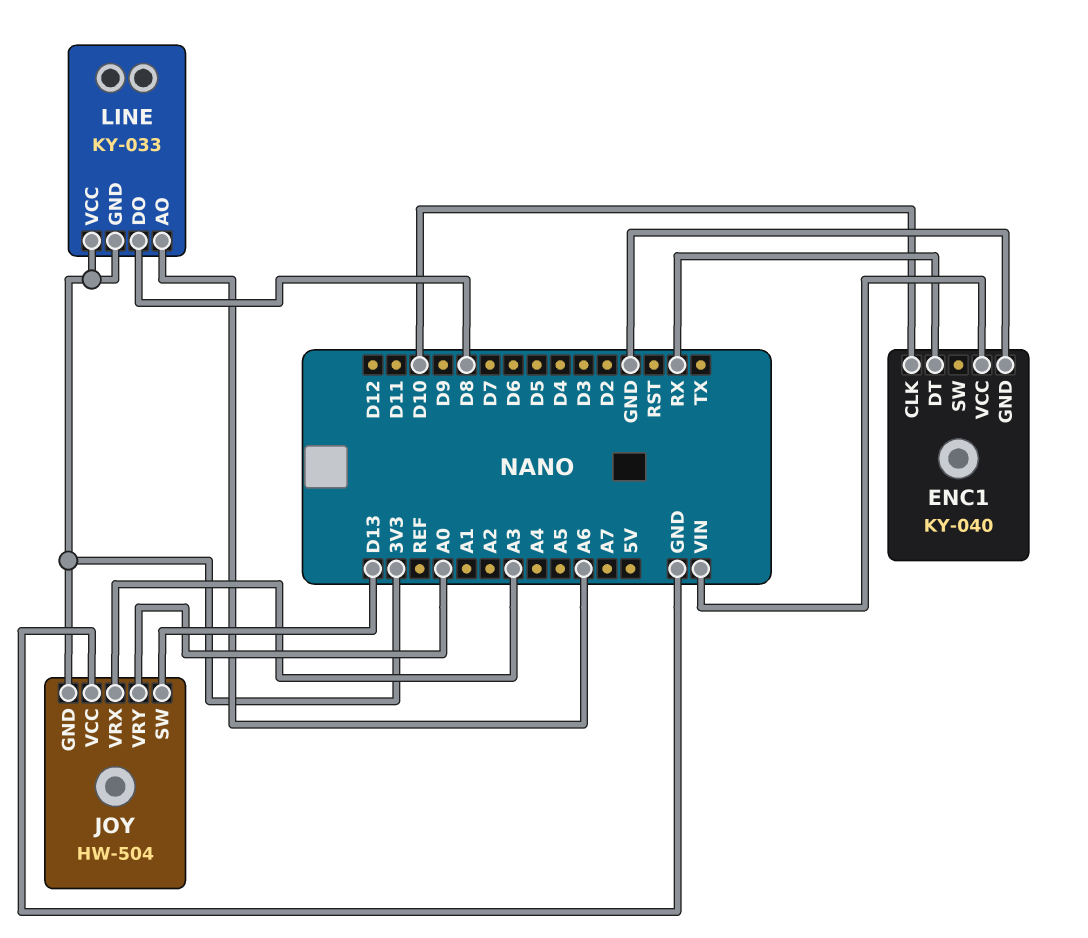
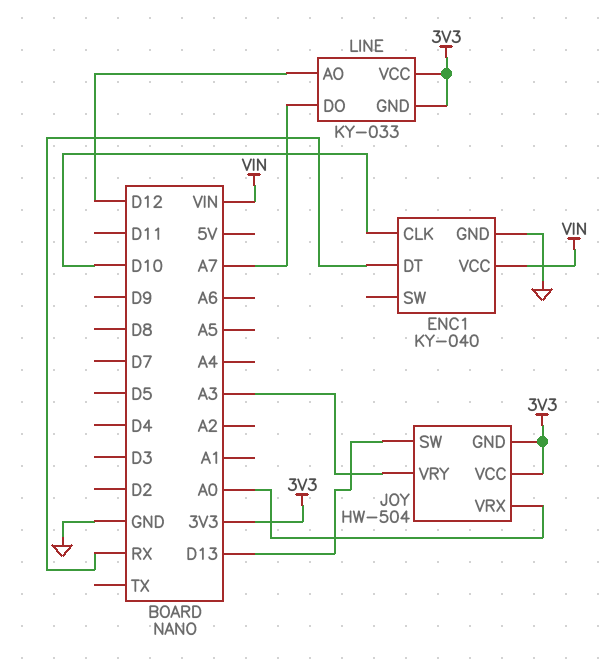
JOY pin VCC: GND -> 3V3
JOY pin VRX: A3 -> A0
JOY pin VRY: A0 -> A3
LINE pin AO: A6 -> D12
LINE pin DO: D8 -> A7

